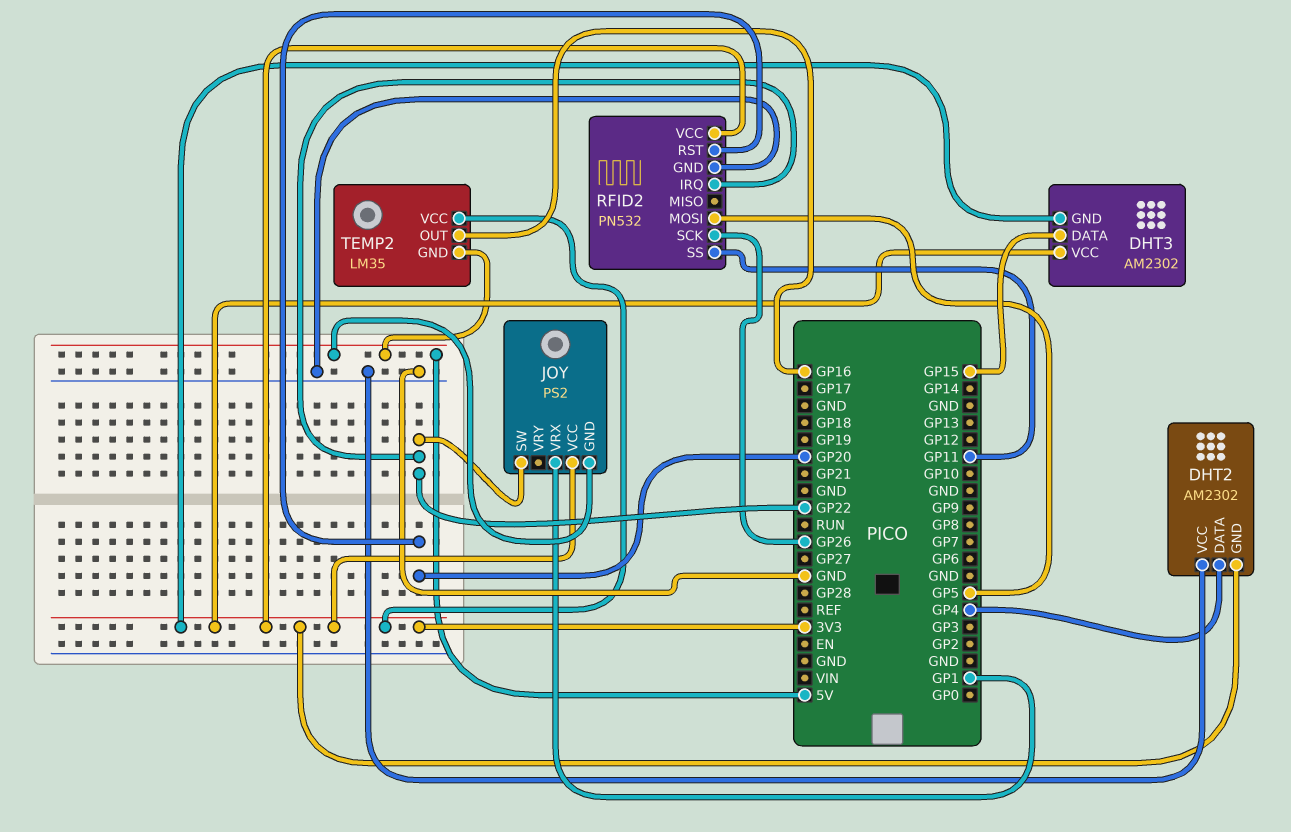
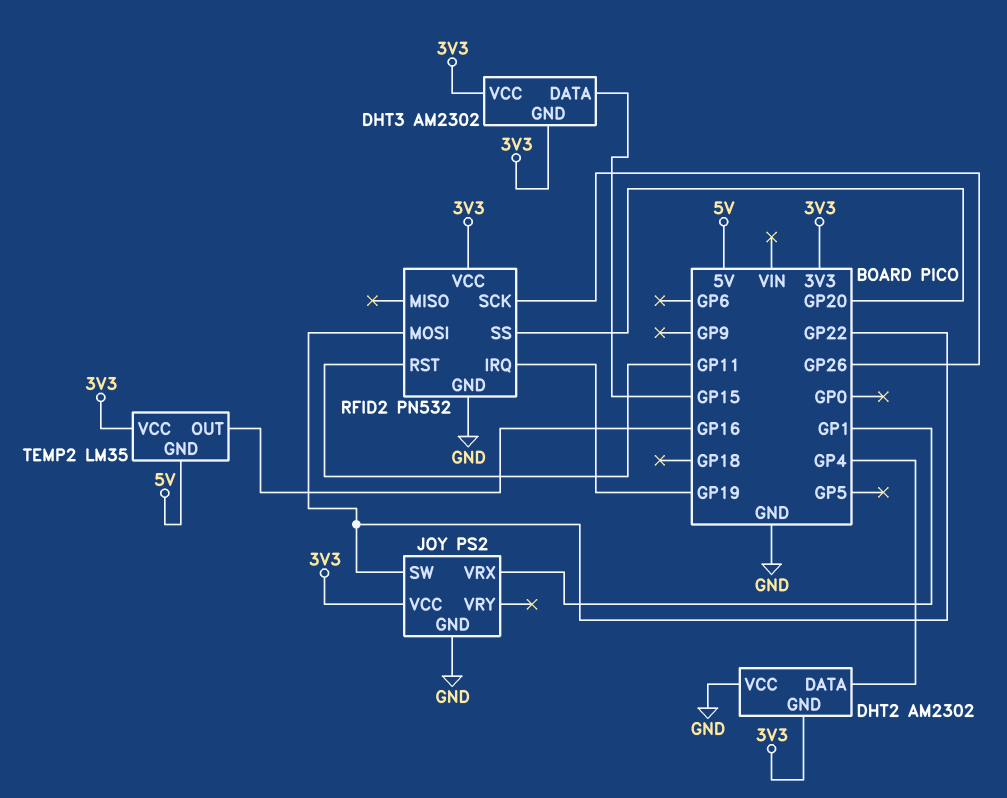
JOY pin GND: 5V -> GND
RFID2 pin IRQ: GP22 -> GP19
RFID2 pin MOSI: GP5 -> GP22
RFID2 pin RST: GP20 -> GP11
RFID2 pin SS: GP11 -> GP20

